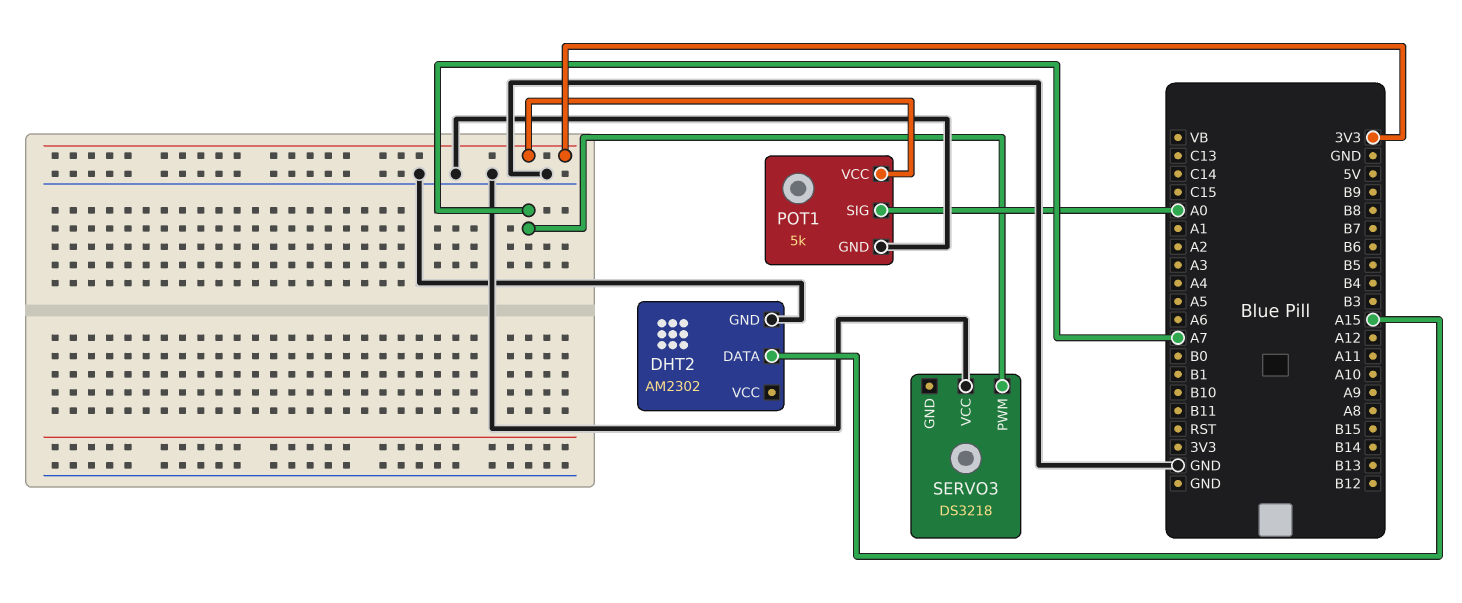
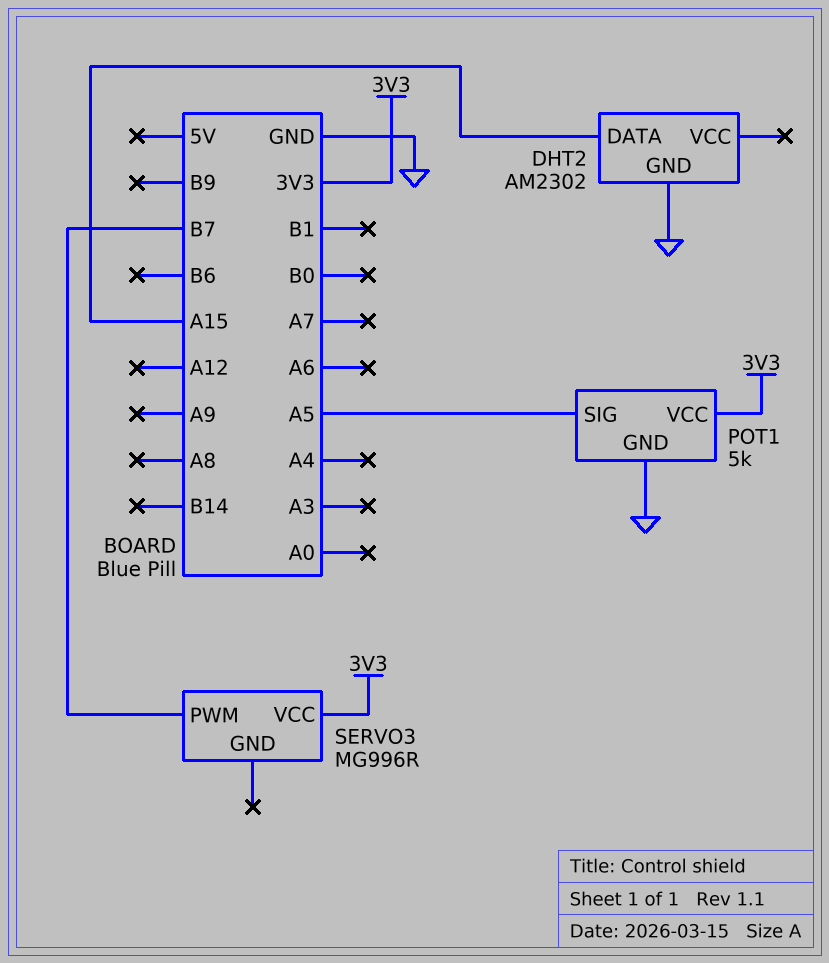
POT1 pin SIG: A0 -> A5
SERVO3: DS3218 -> MG996R
SERVO3 pin PWM: A7 -> B7
SERVO3 pin VCC: GND -> 3V3

